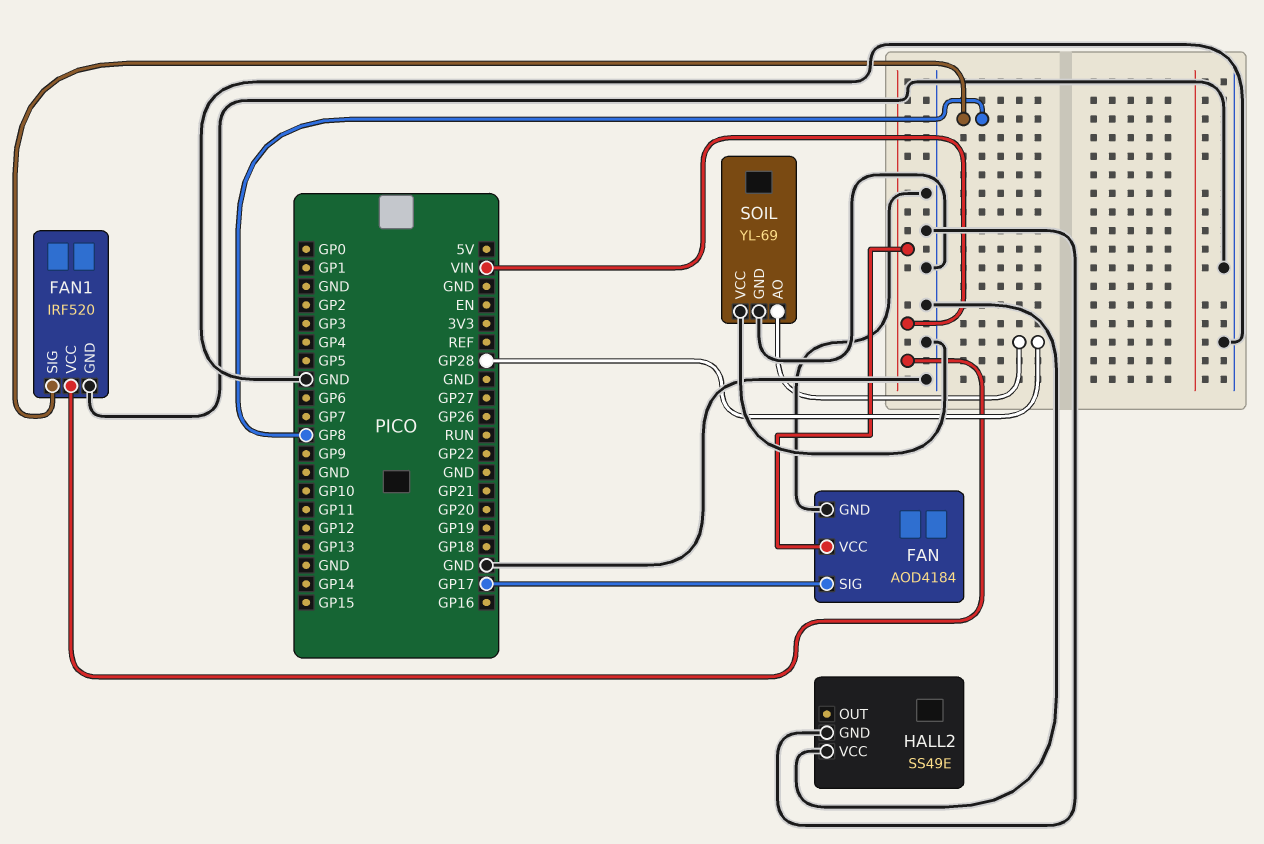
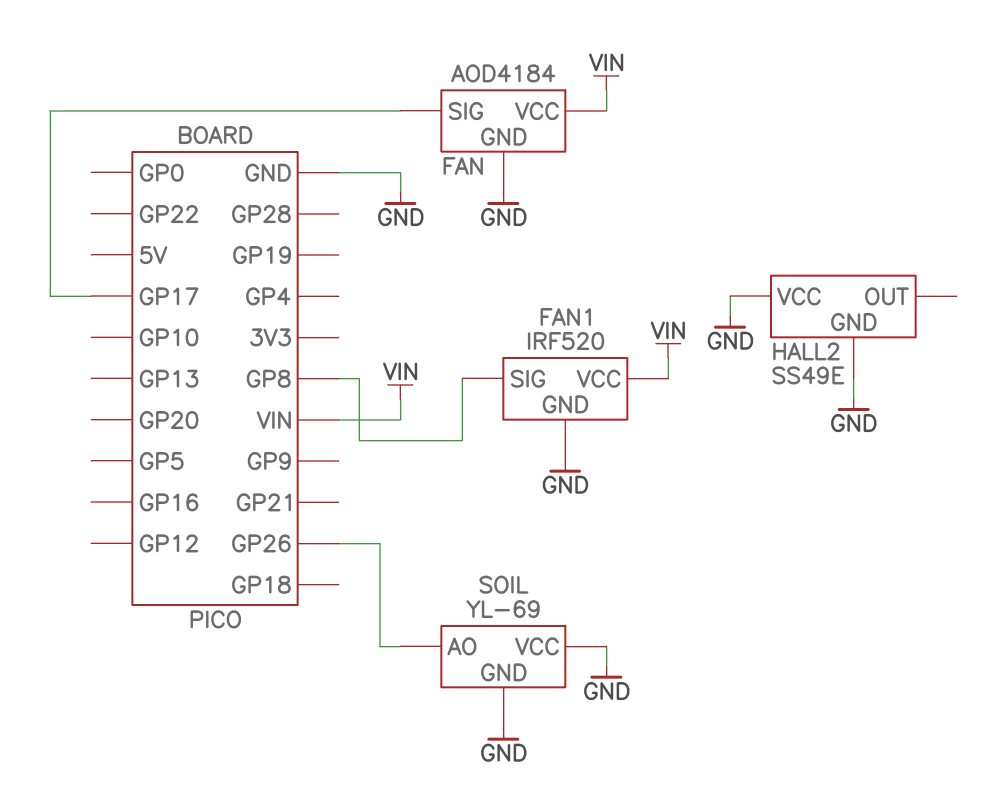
SOIL pin AO: GP28 -> GP26

